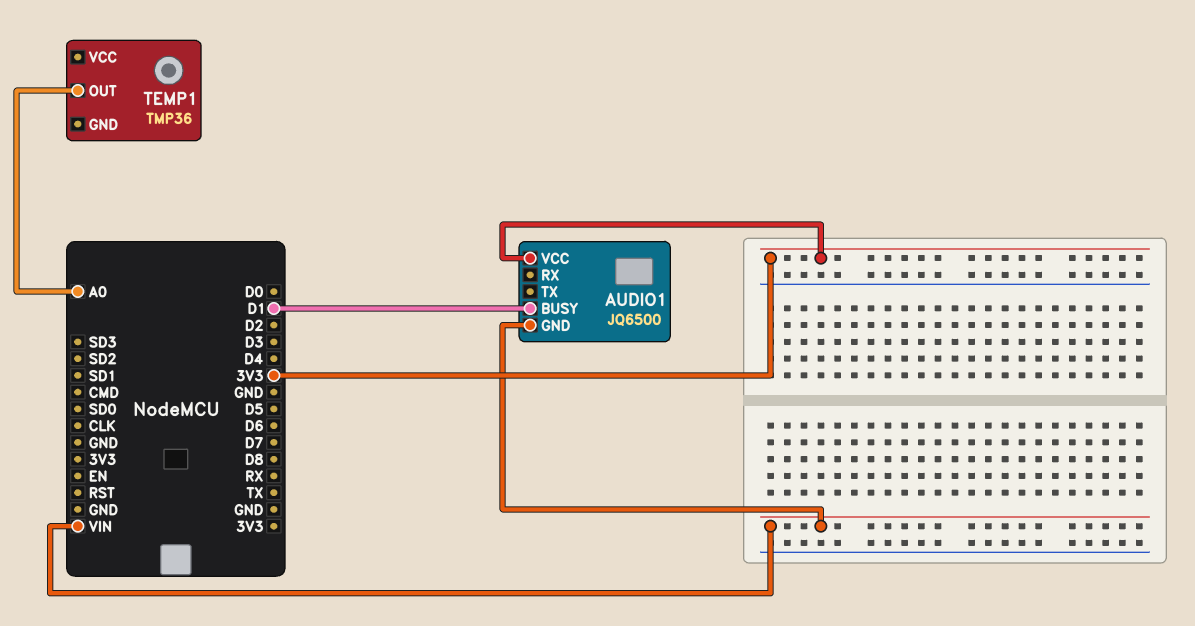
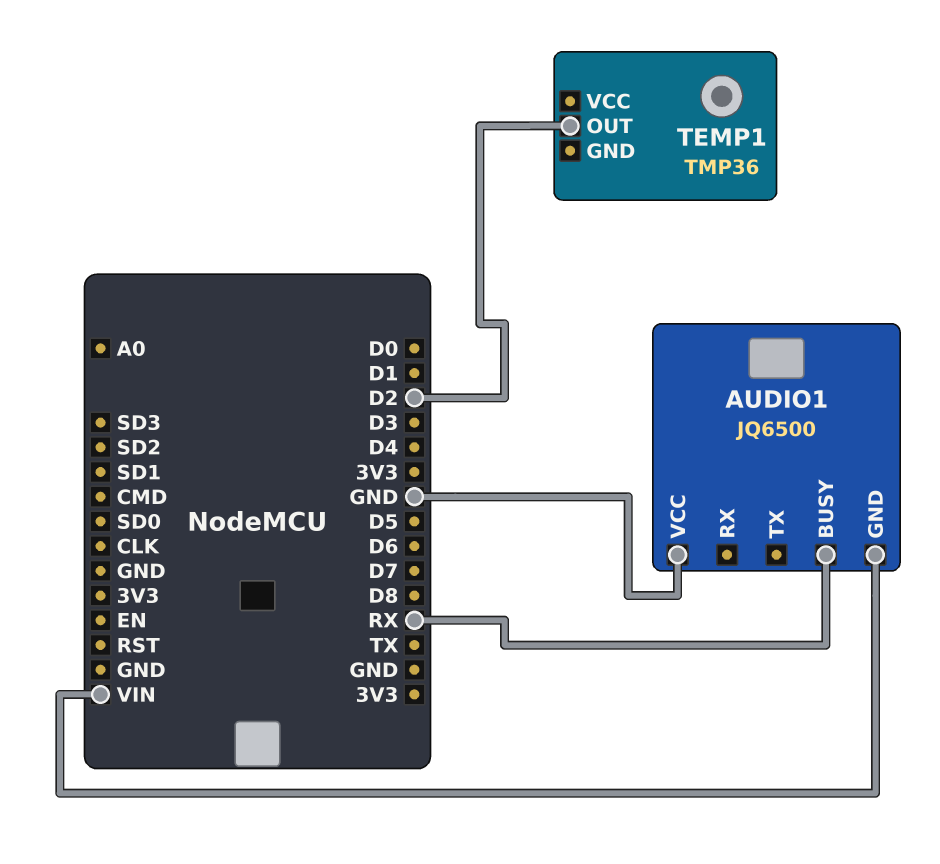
AUDIO1 pin BUSY: D1 -> RX
AUDIO1 pin VCC: 3V3 -> GND
TEMP1 pin OUT: A0 -> D2

